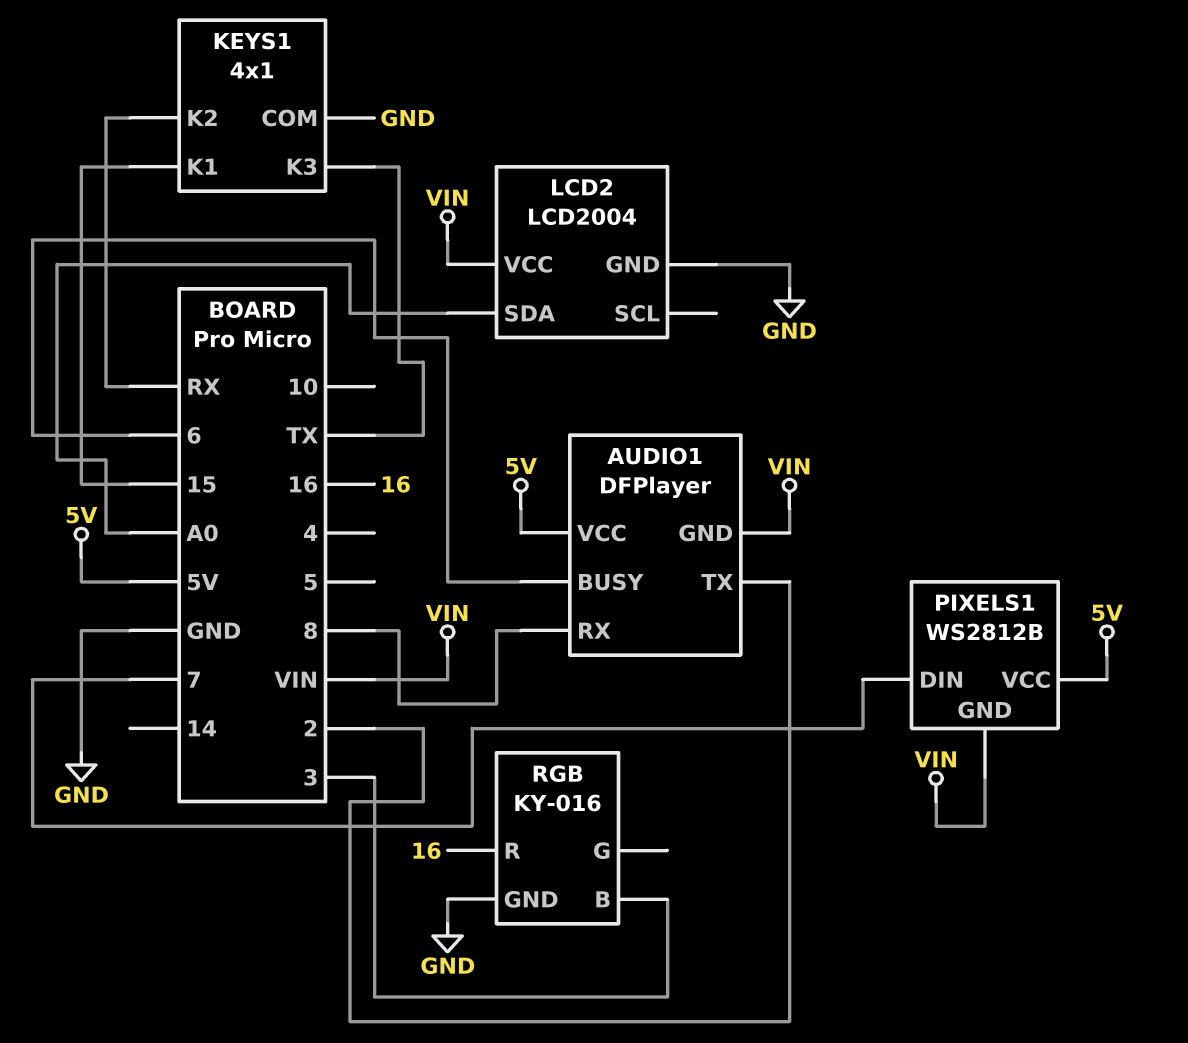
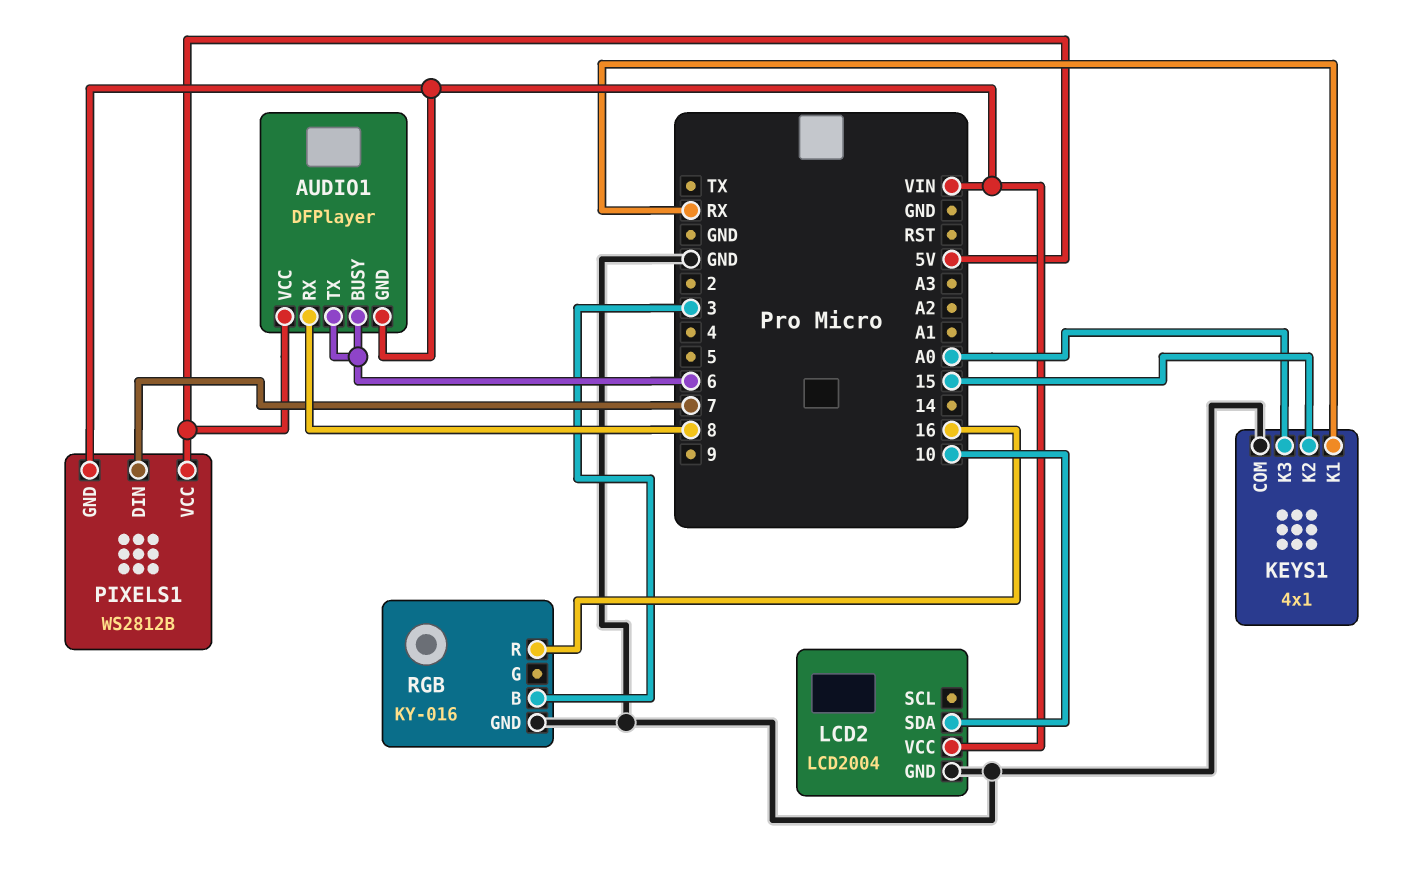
AUDIO1 pin TX: 2 -> 6
KEYS1 pin K1: 15 -> RX
KEYS1 pin K2: RX -> 15
KEYS1 pin K3: TX -> A0
LCD2 pin SDA: A0 -> 10

